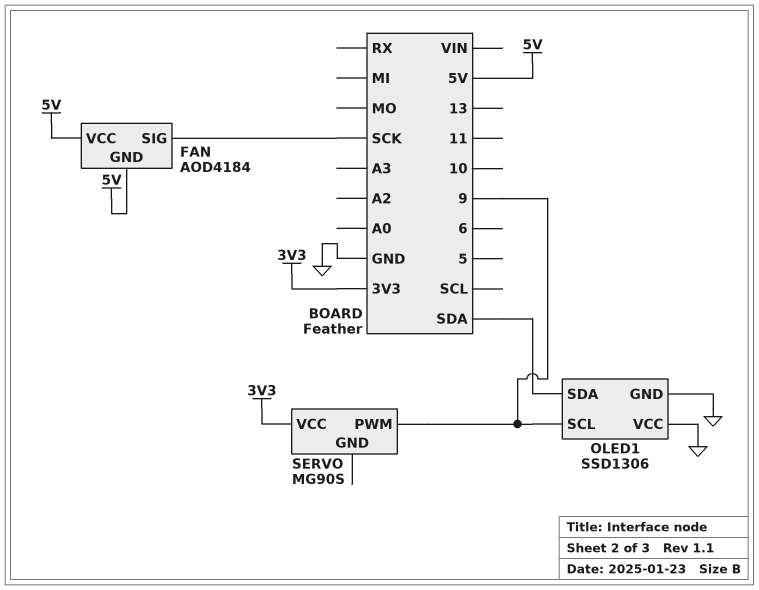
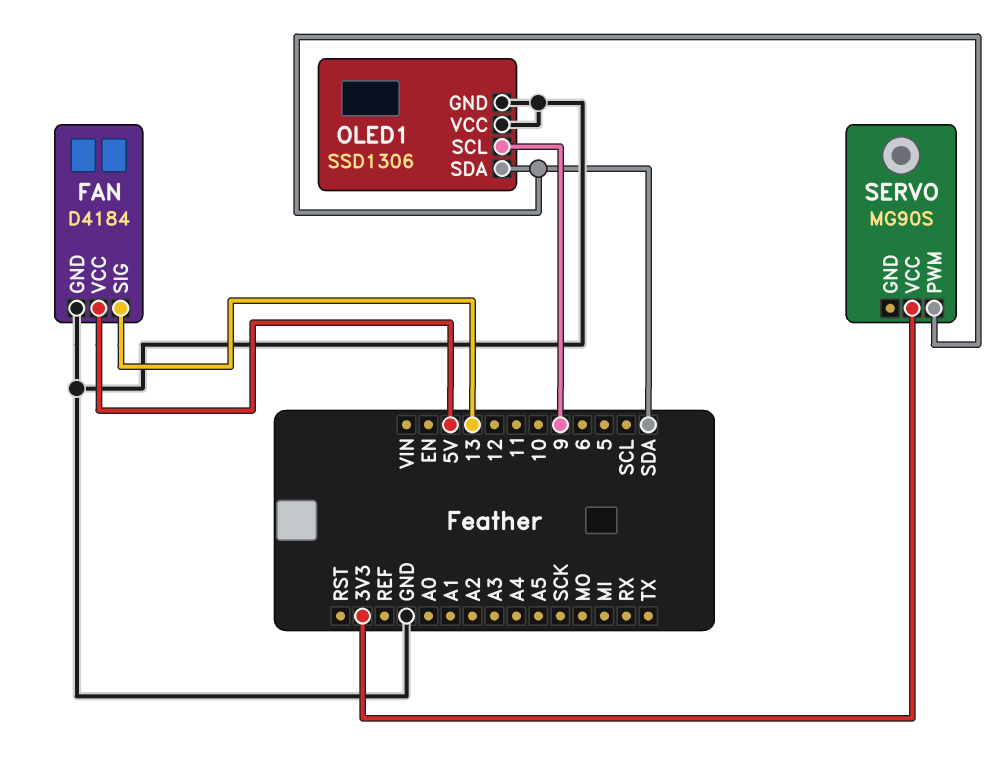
FAN: AOD4184 -> D4184
FAN pin GND: 5V -> GND
FAN pin SIG: SCK -> 13
SERVO pin PWM: 9 -> SDA

